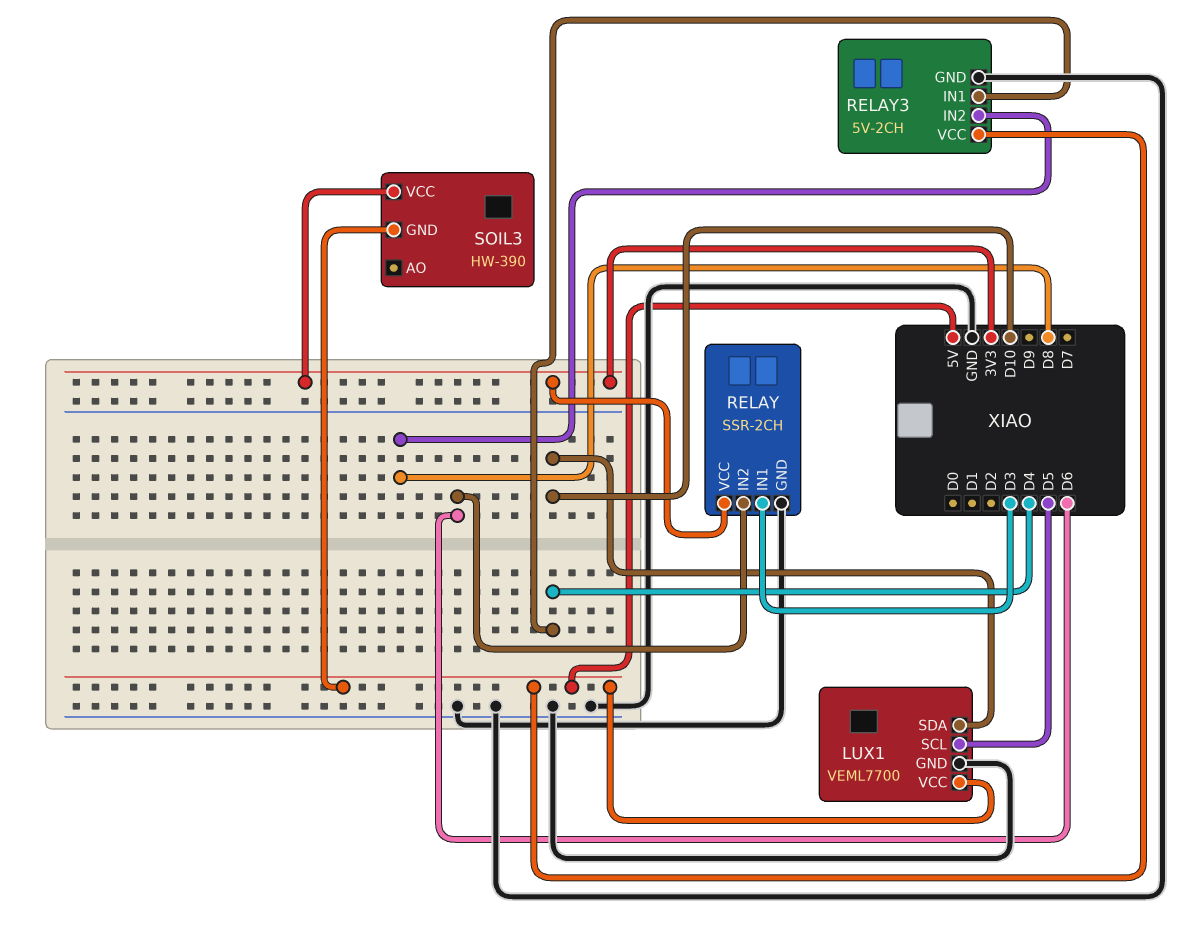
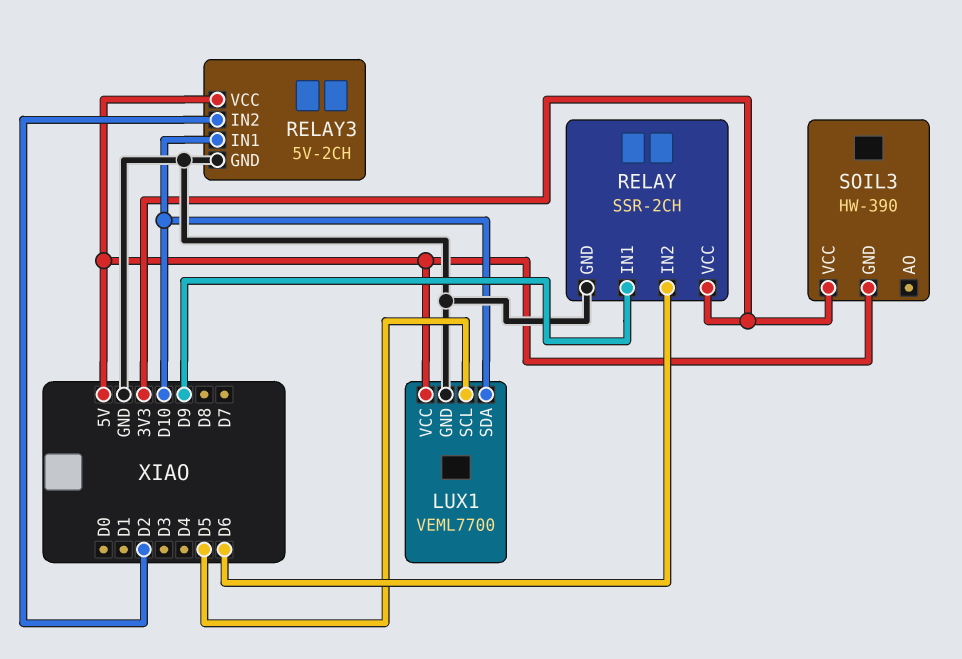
RELAY pin IN1: D3 -> D9
RELAY3 pin IN1: D4 -> D10
RELAY3 pin IN2: D8 -> D2

